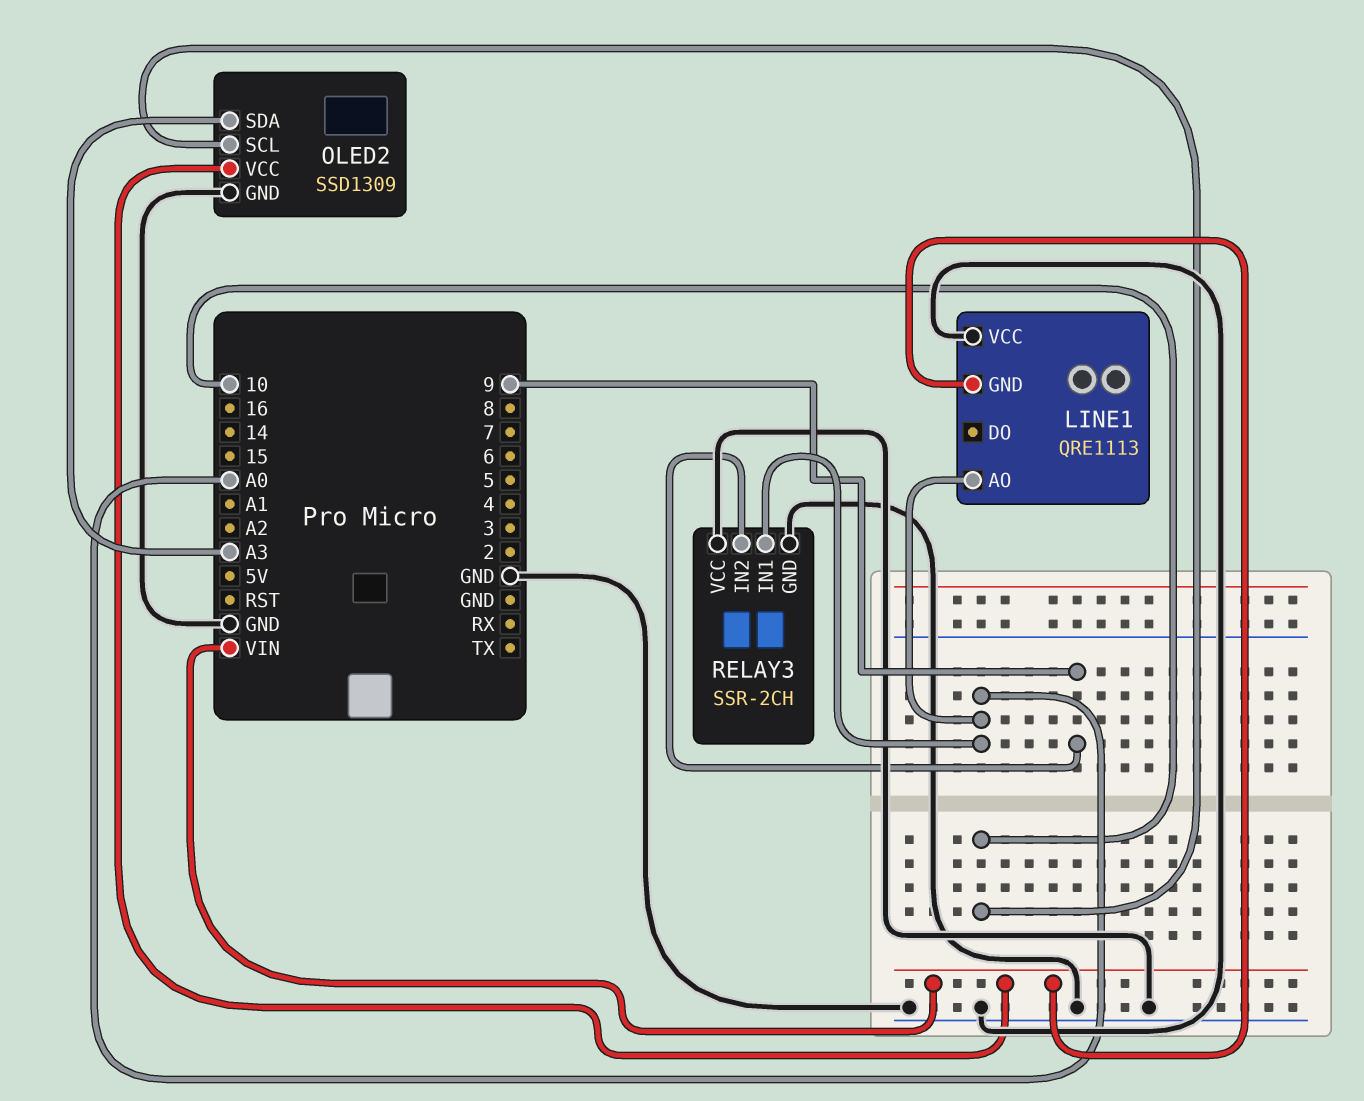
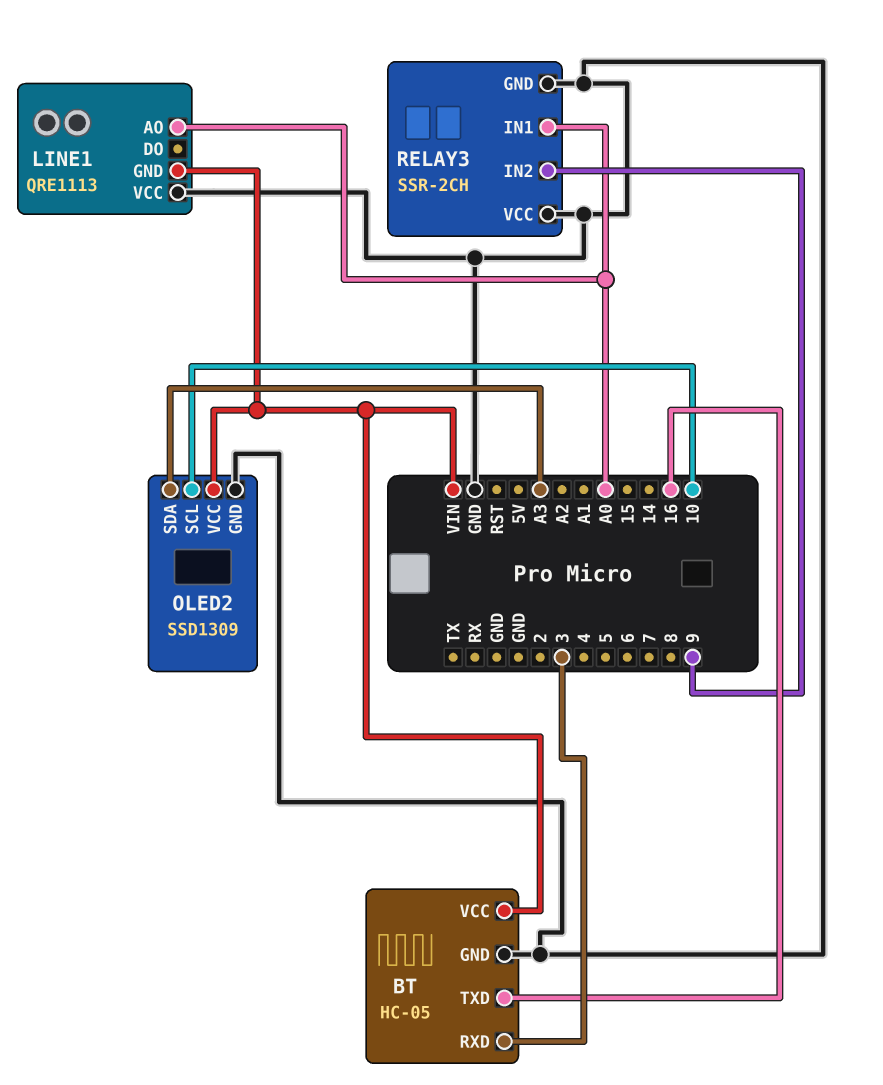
BT: none -> HC-05
BT pin GND: none -> GND
BT pin RXD: none -> 3
BT pin TXD: none -> 16
BT pin VCC: none -> VIN

